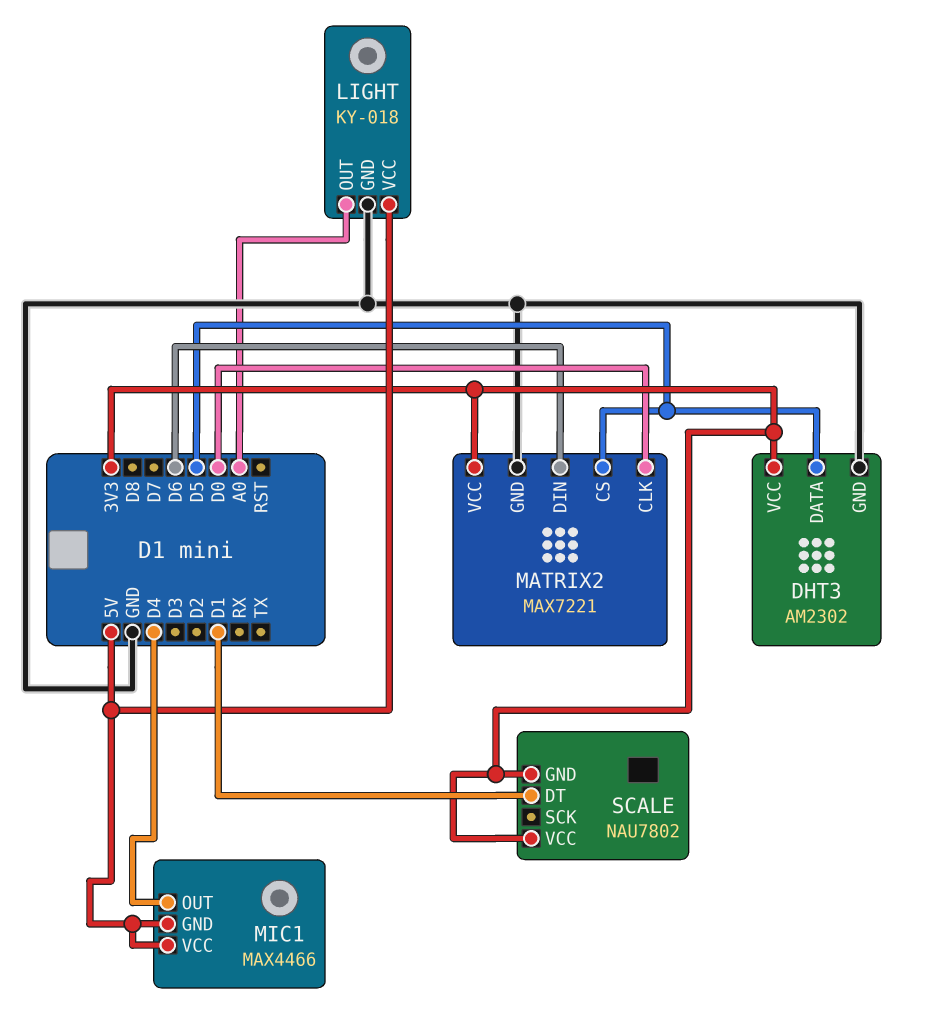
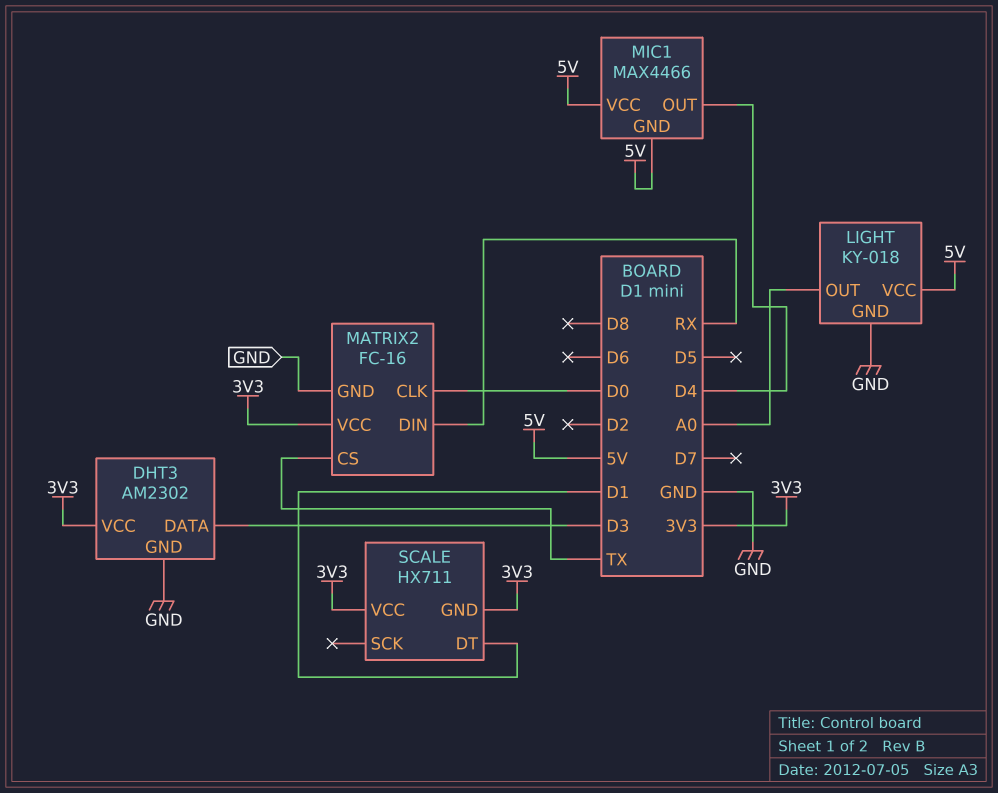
DHT3 pin DATA: D5 -> D3
MATRIX2: MAX7221 -> FC-16
MATRIX2 pin CS: D5 -> TX
MATRIX2 pin DIN: D6 -> RX
SCALE: NAU7802 -> HX711

